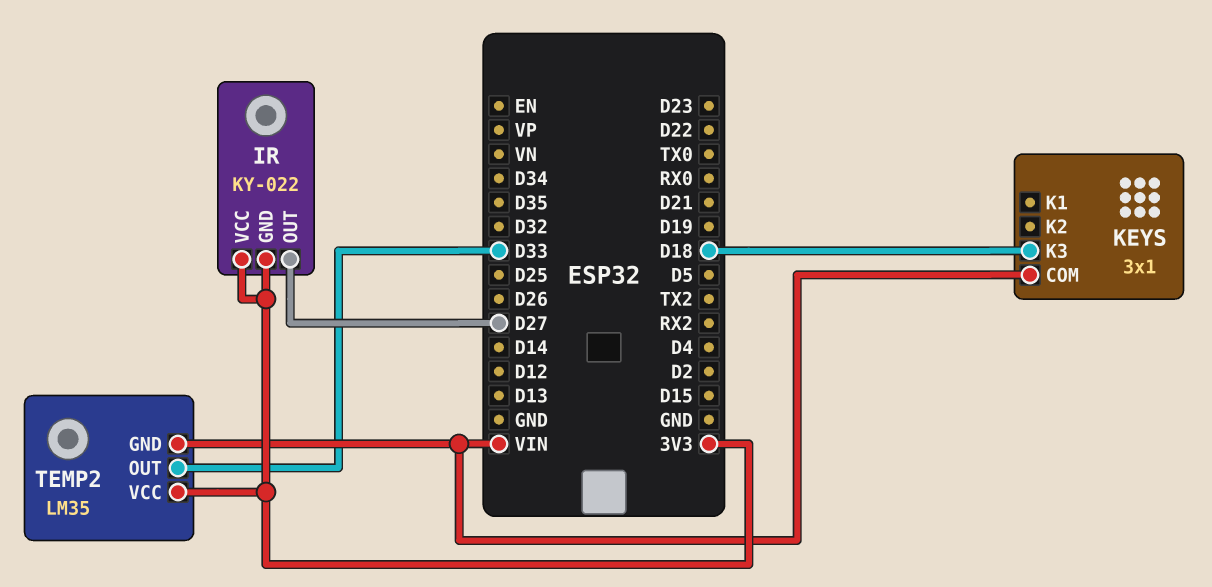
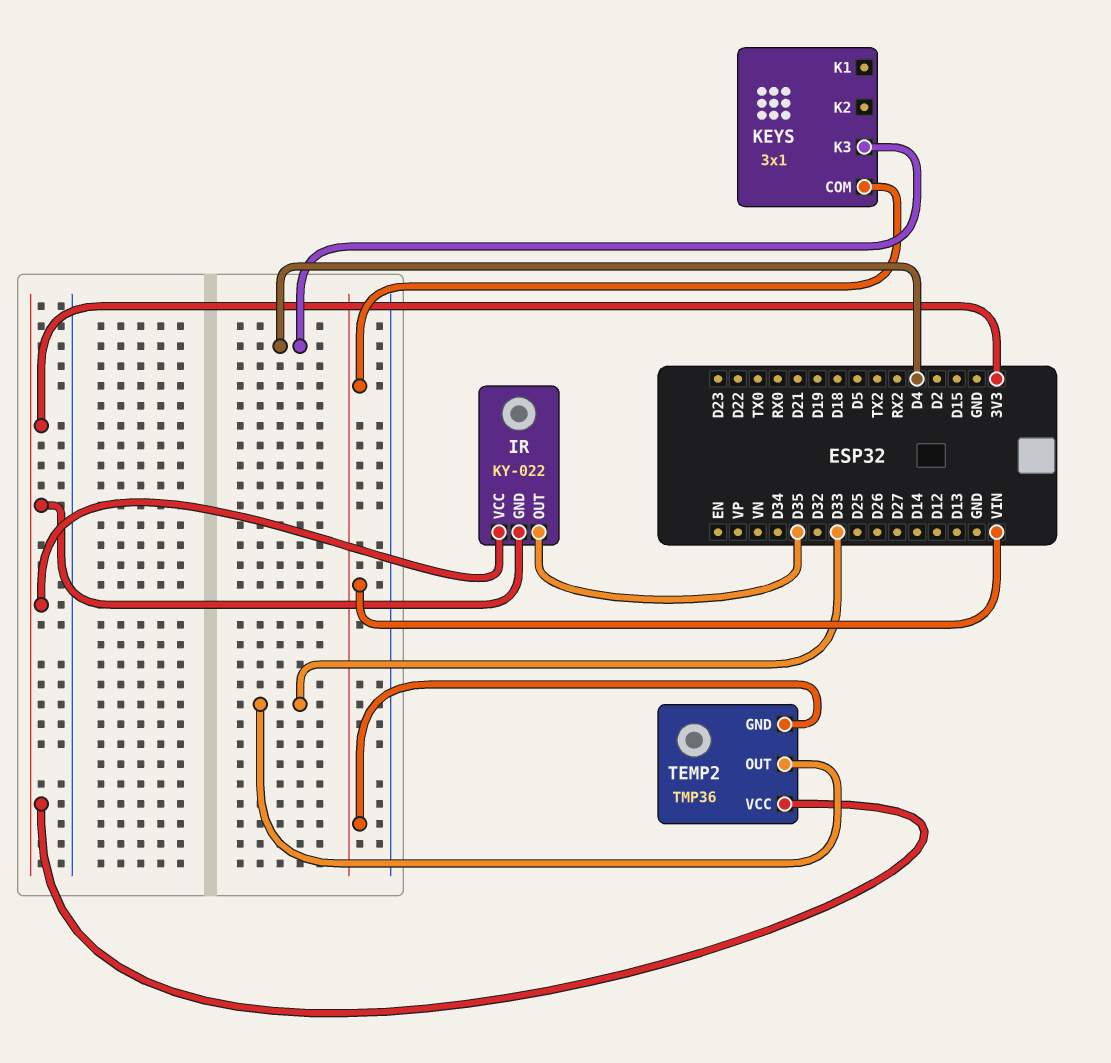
IR pin OUT: D27 -> D35
KEYS pin K3: D18 -> D4
TEMP2: LM35 -> TMP36

